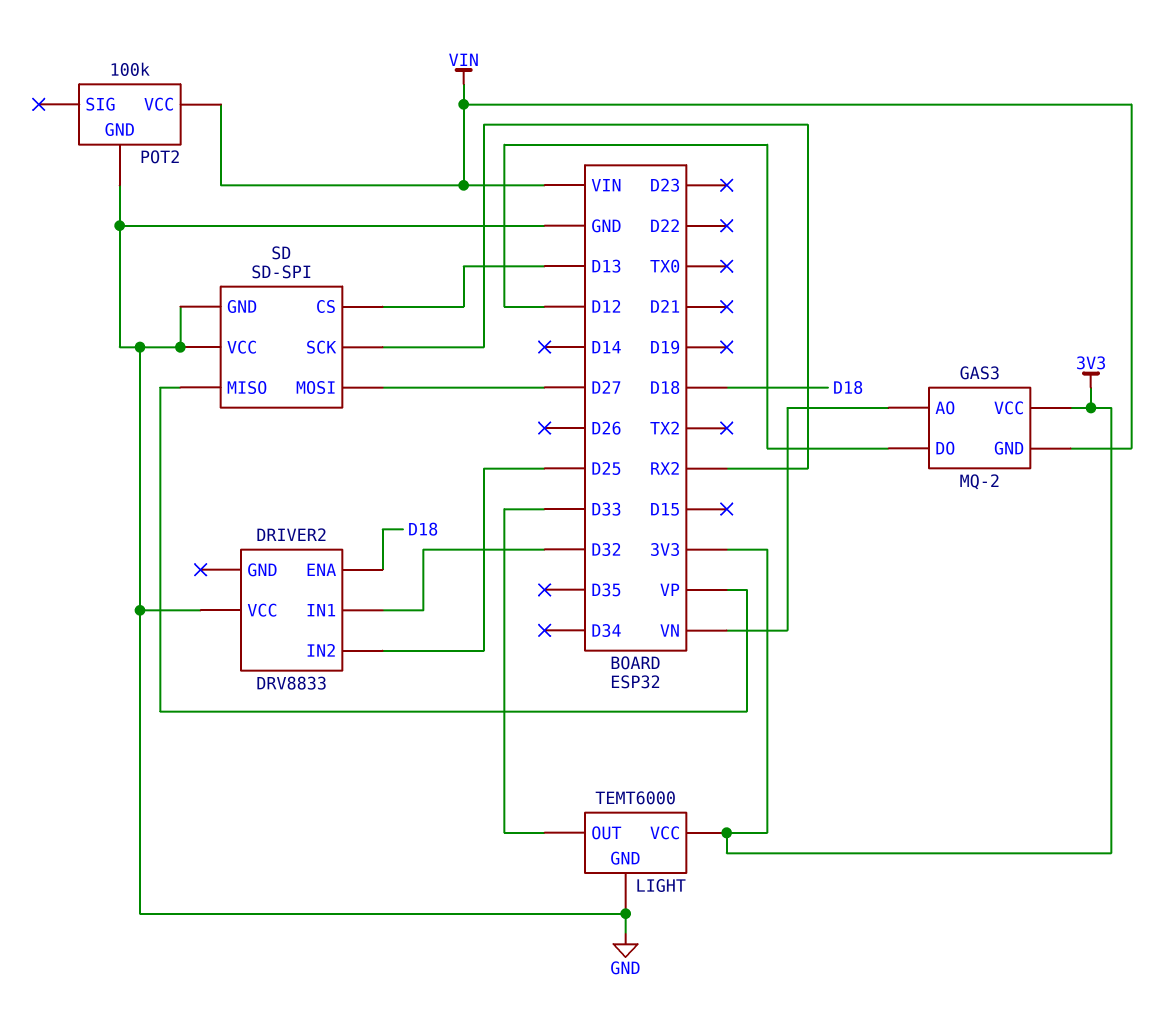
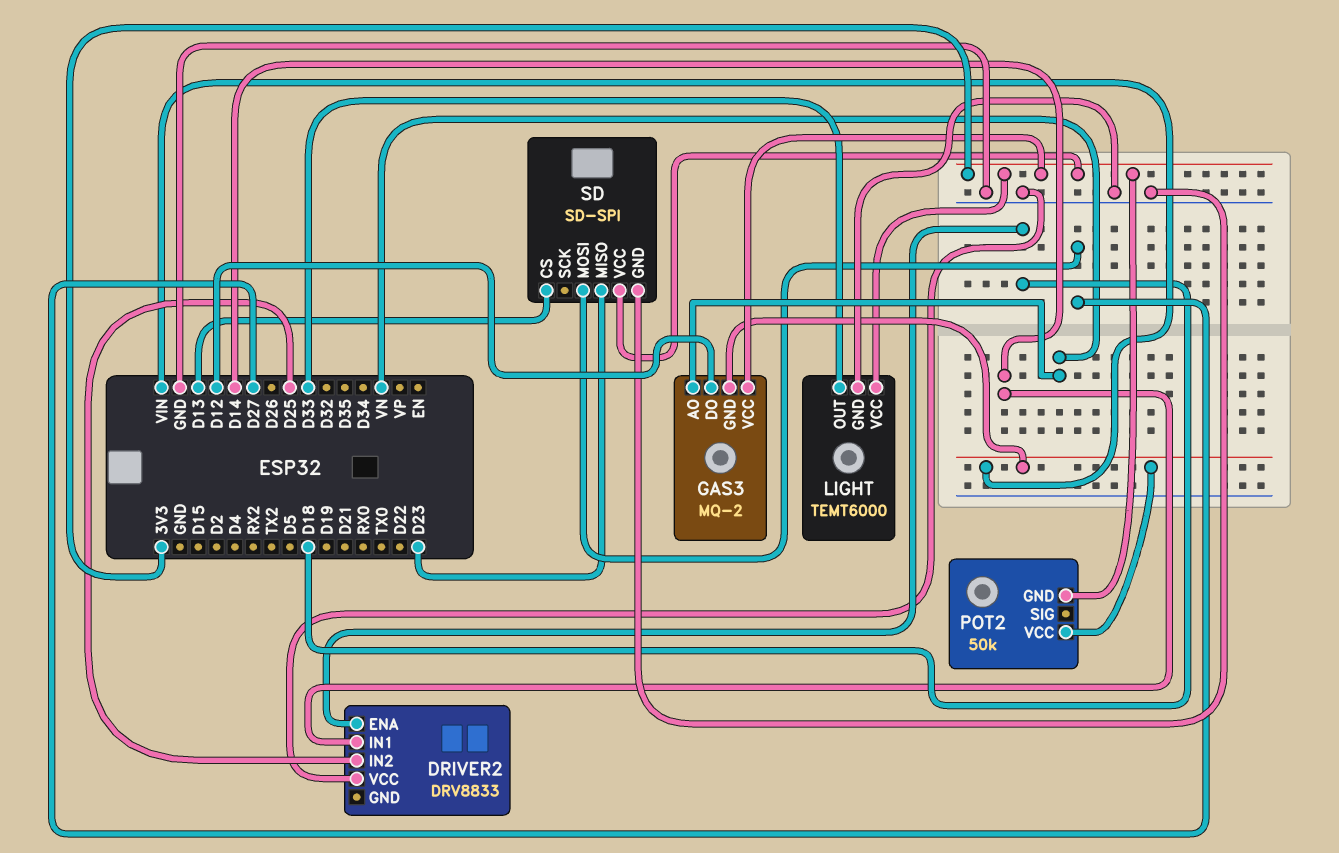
DRIVER2 pin IN1: D32 -> D14
POT2: 100k -> 50k
POT2 pin GND: GND -> 3V3
SD pin MISO: VP -> D23
SD pin SCK: RX2 -> none
SD pin VCC: GND -> 3V3

